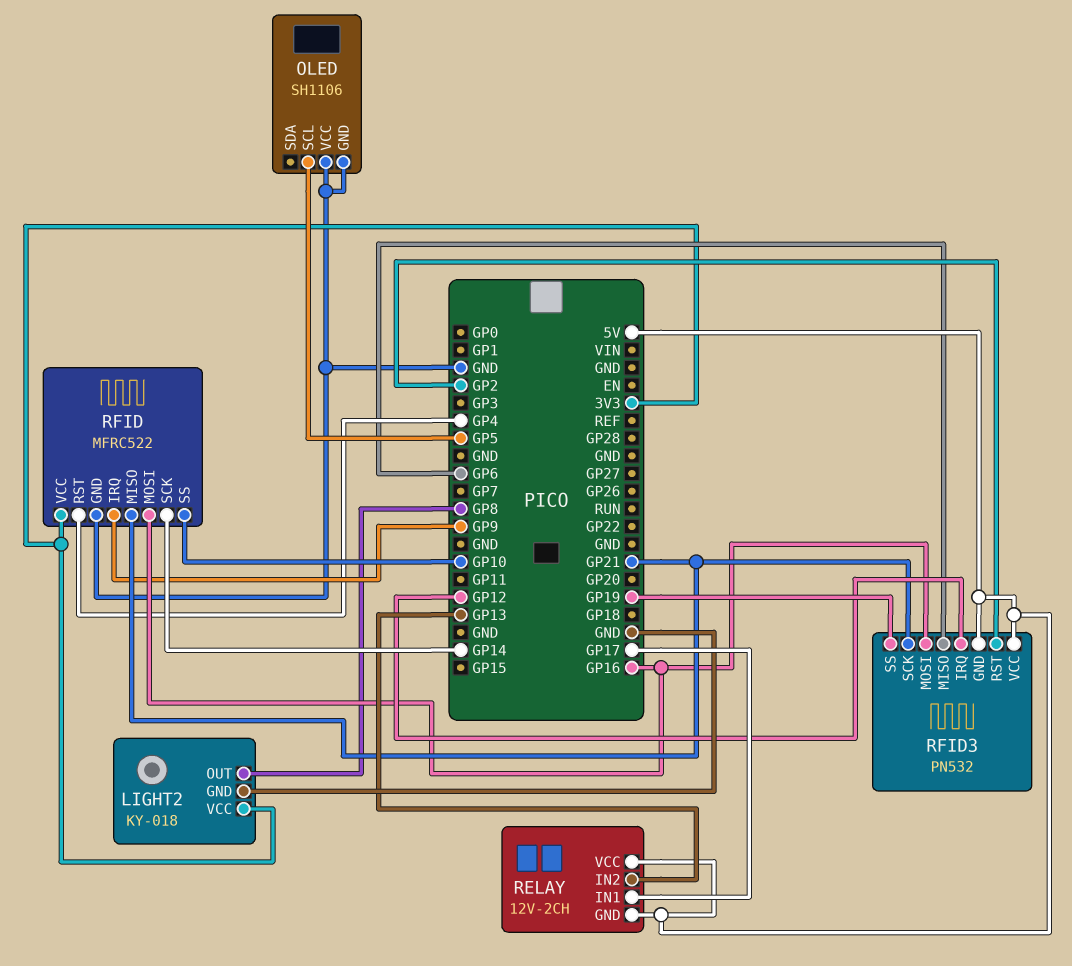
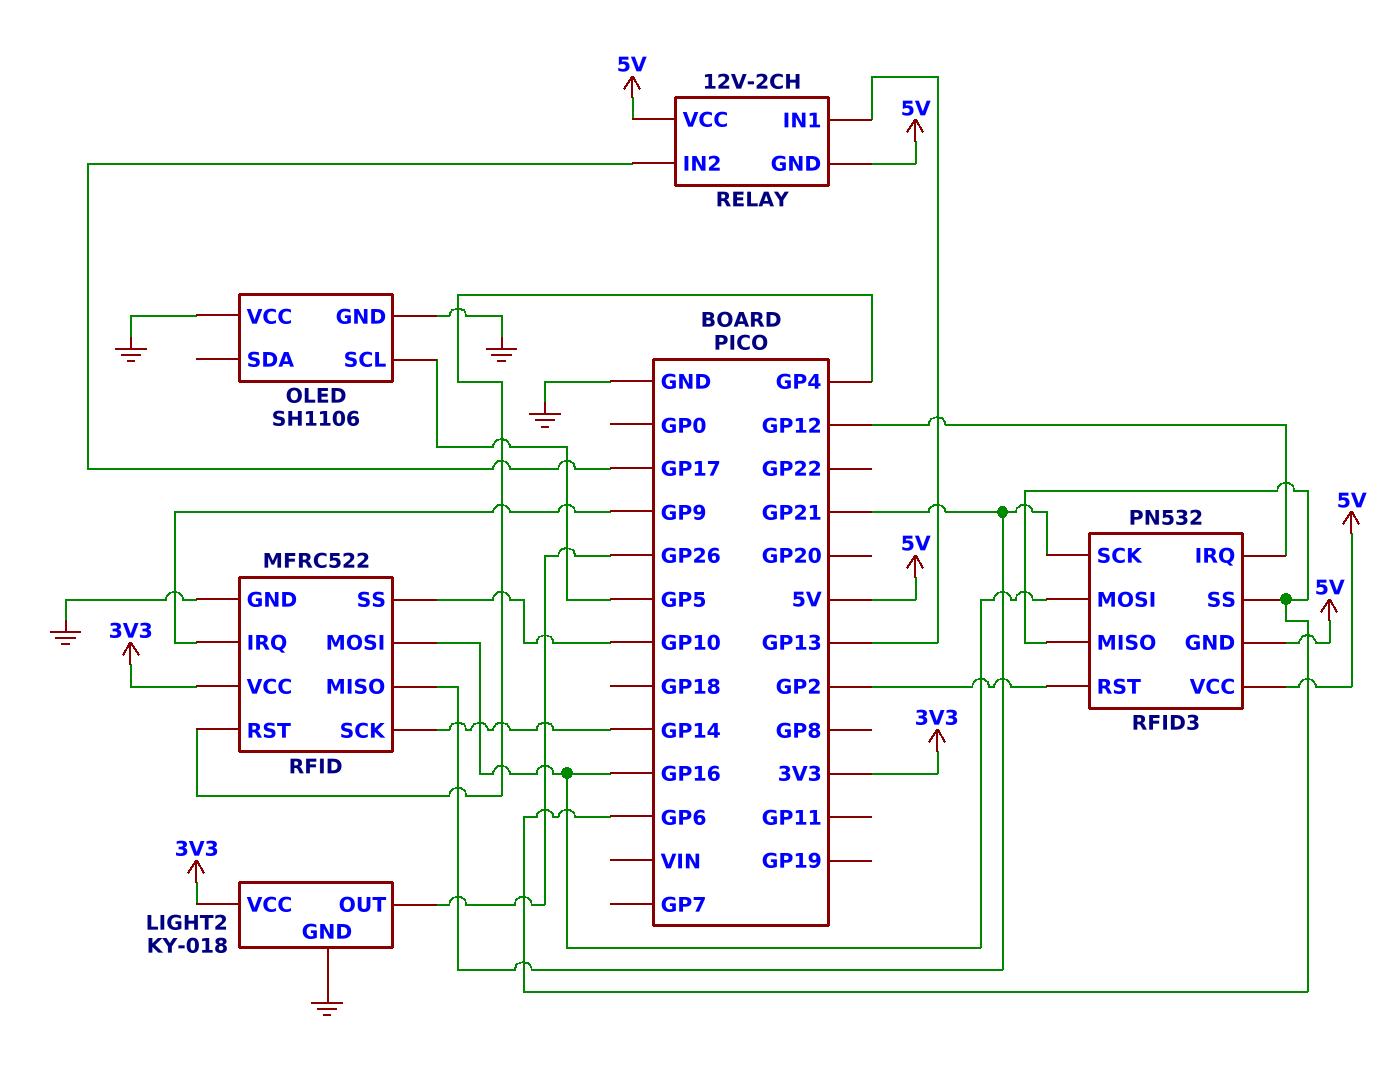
LIGHT2 pin OUT: GP8 -> GP26
RELAY pin IN1: GP17 -> GP13
RELAY pin IN2: GP13 -> GP17
RFID3 pin SS: GP19 -> GP6

